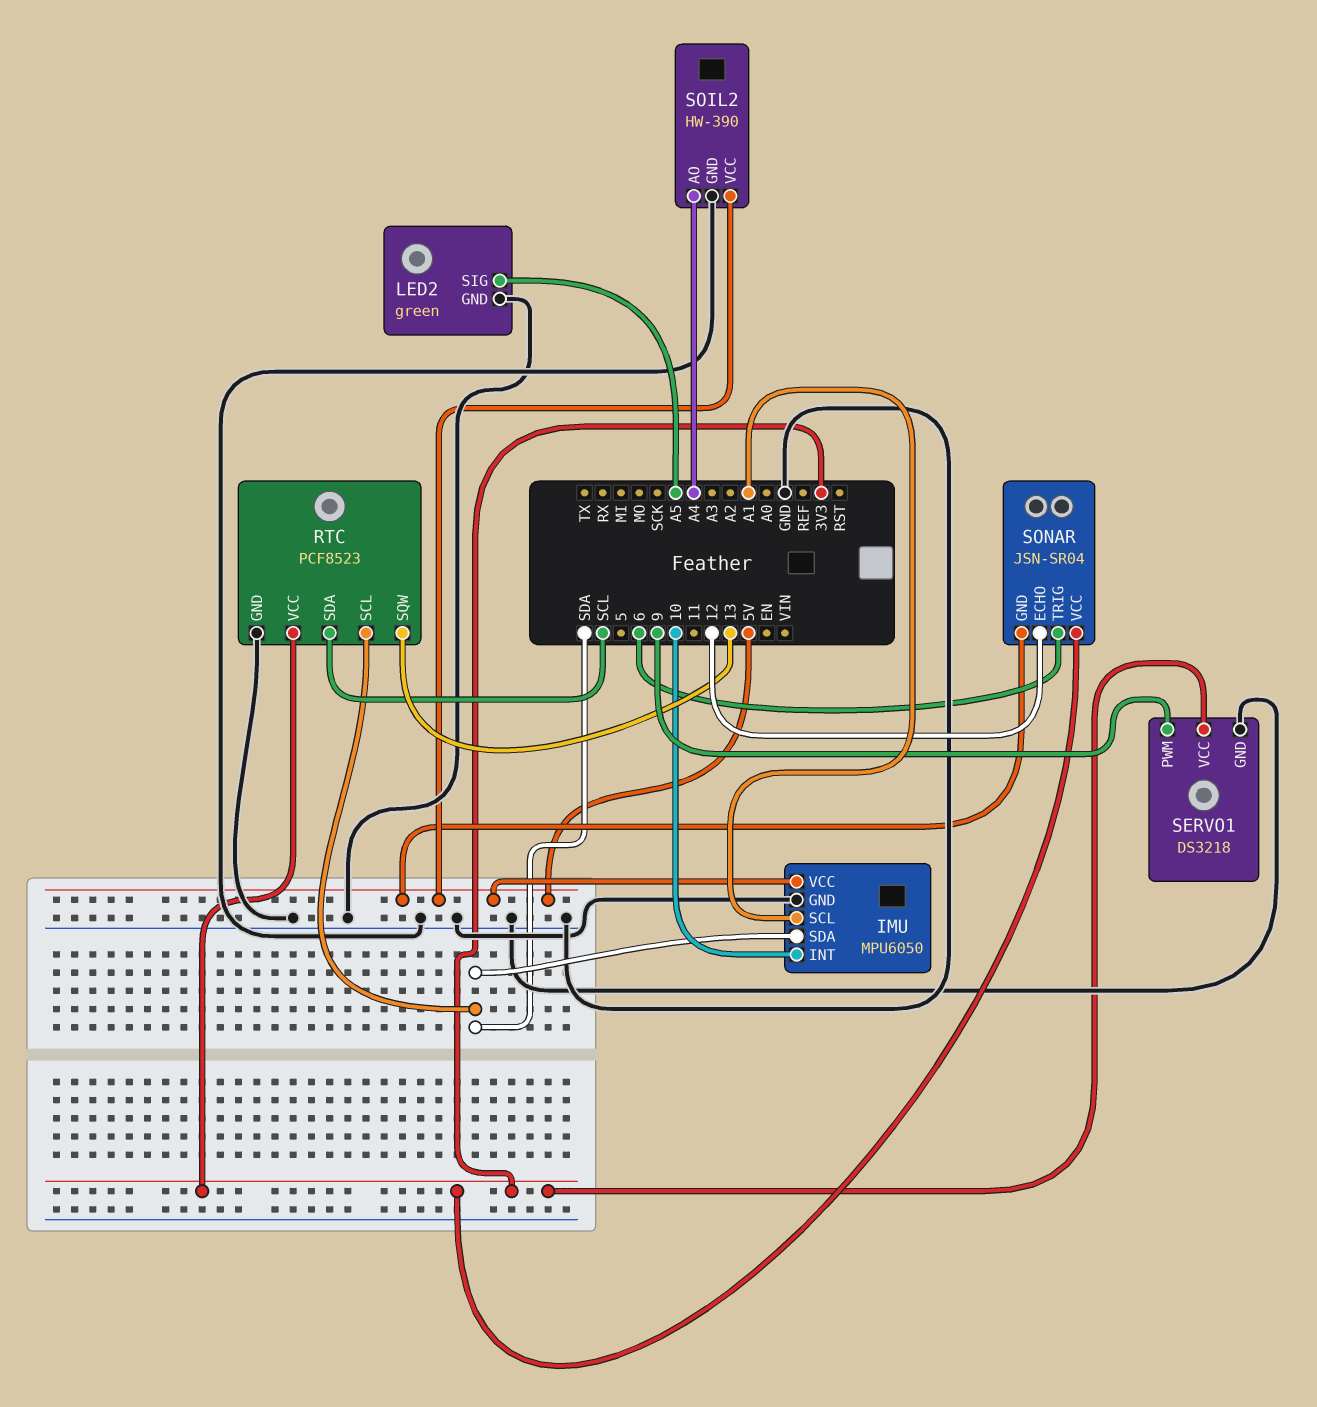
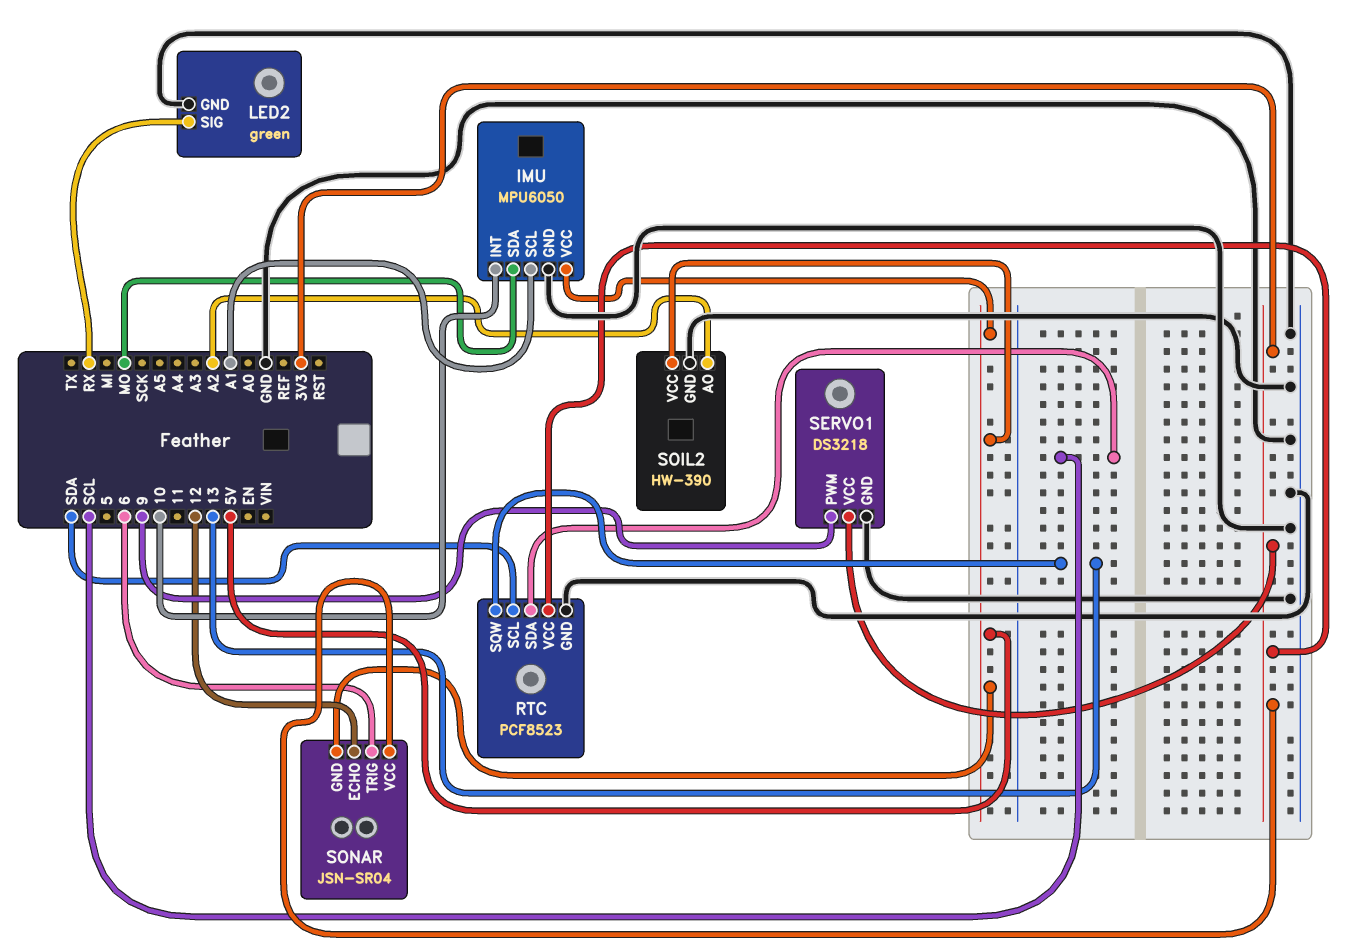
IMU pin SDA: SDA -> MO
LED2 pin SIG: A5 -> RX
SOIL2 pin AO: A4 -> A2

